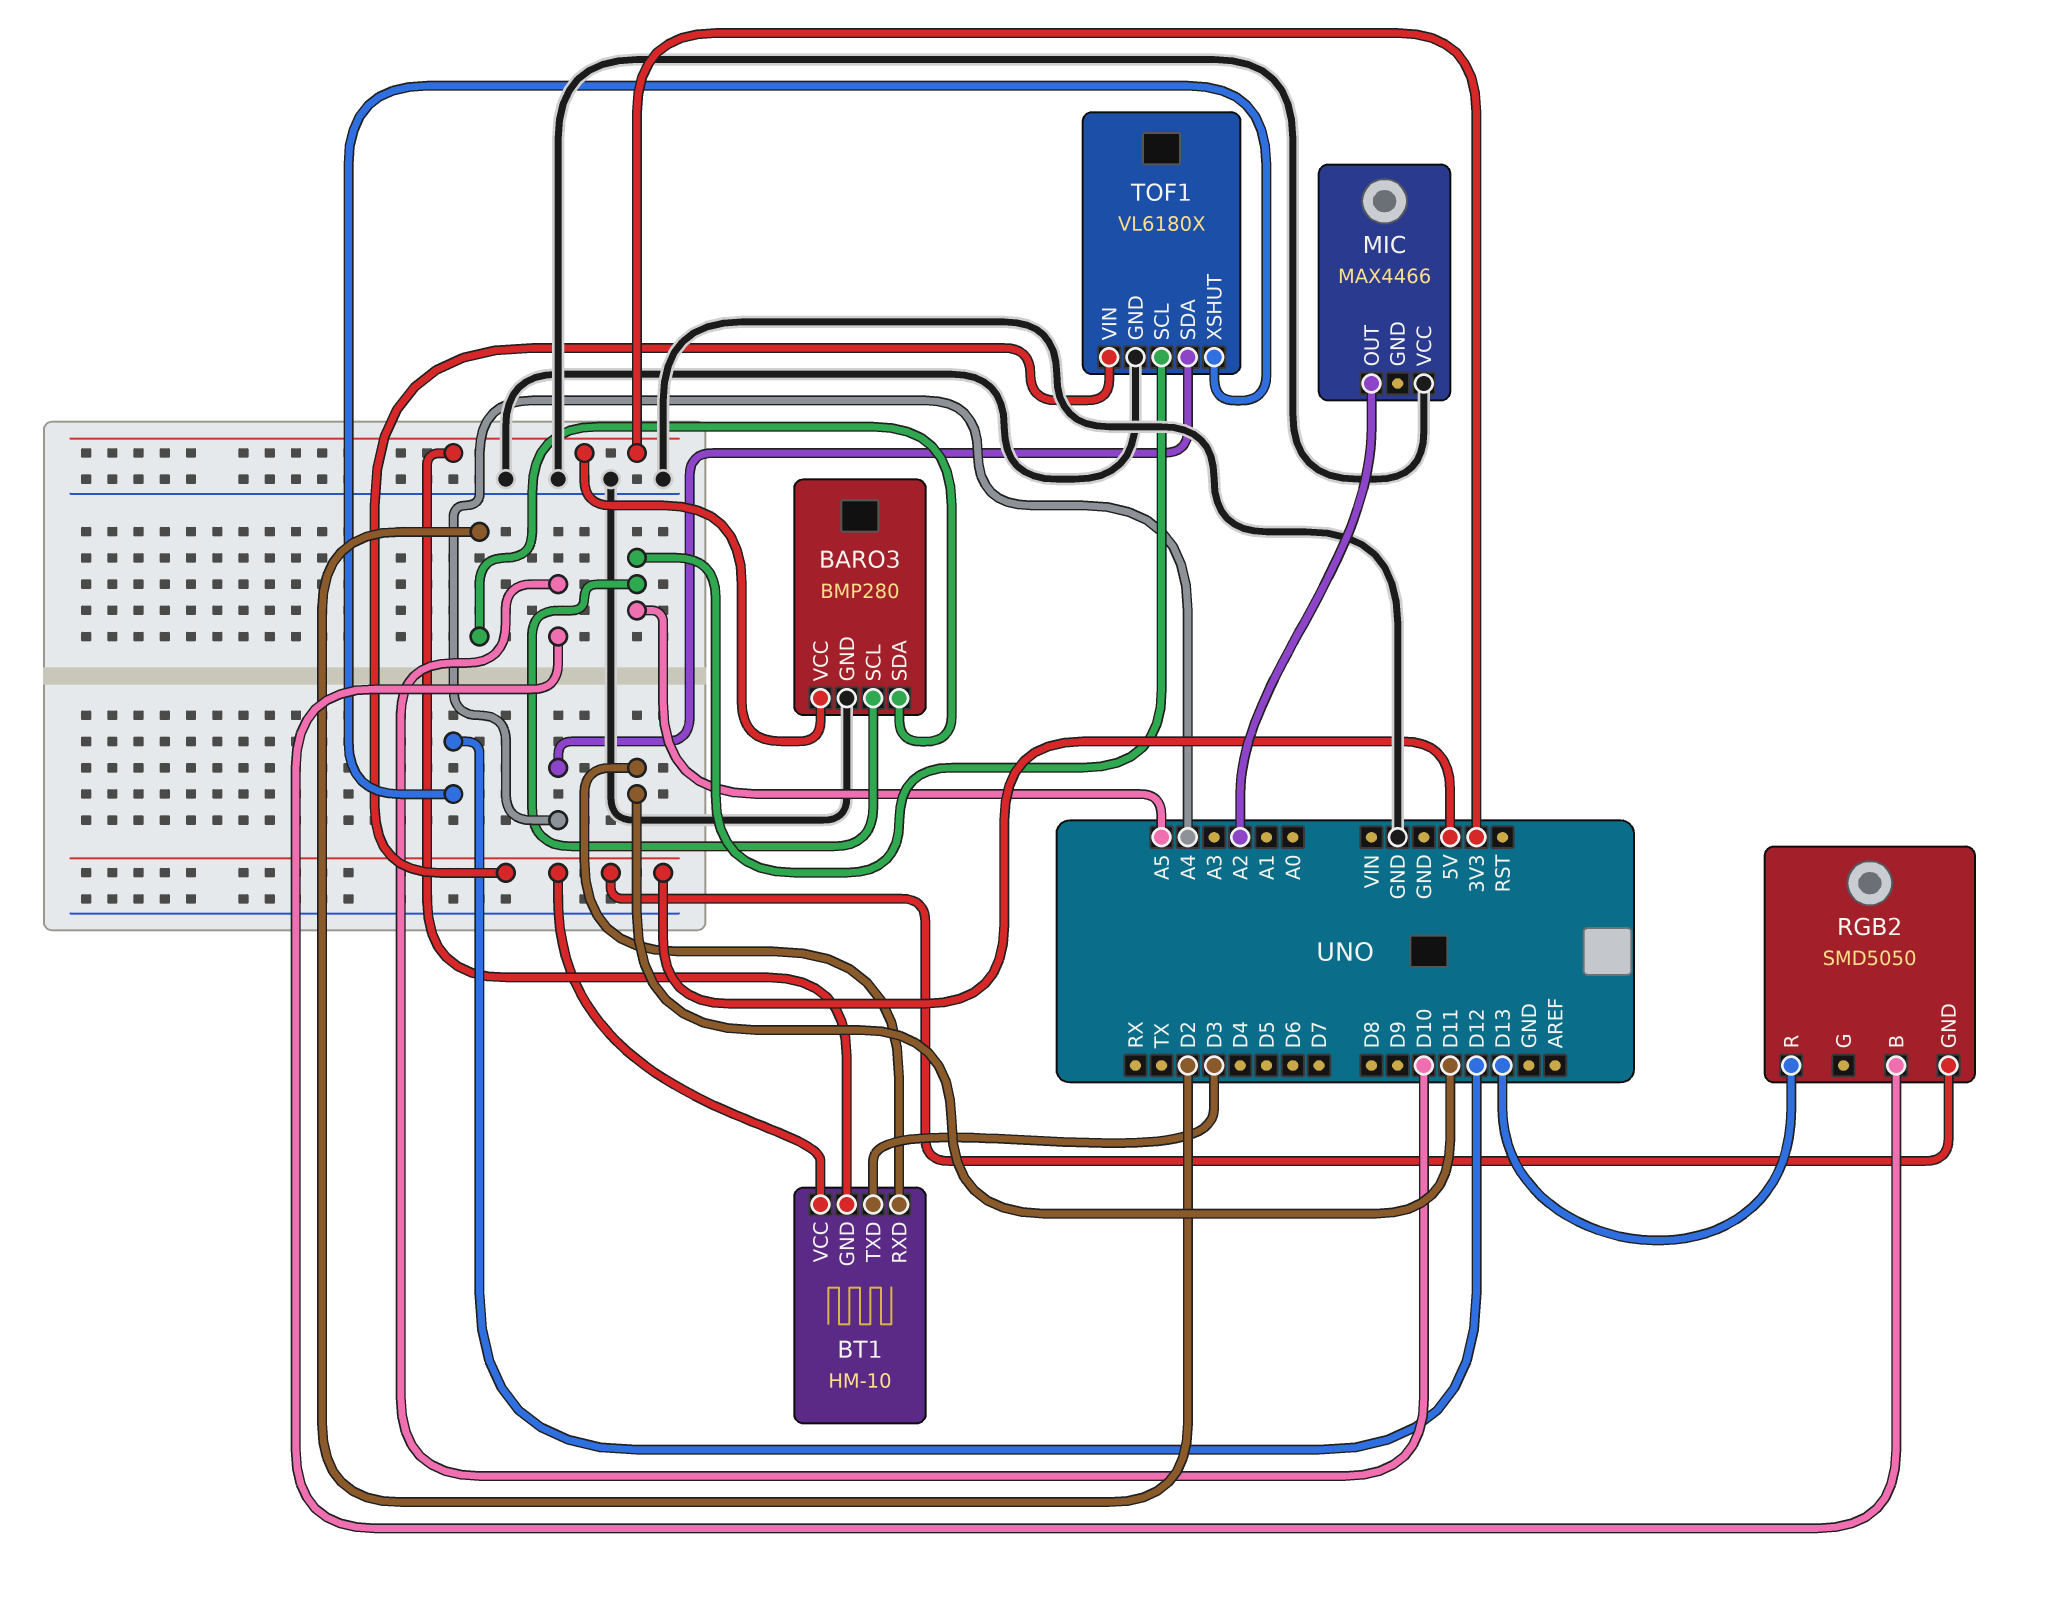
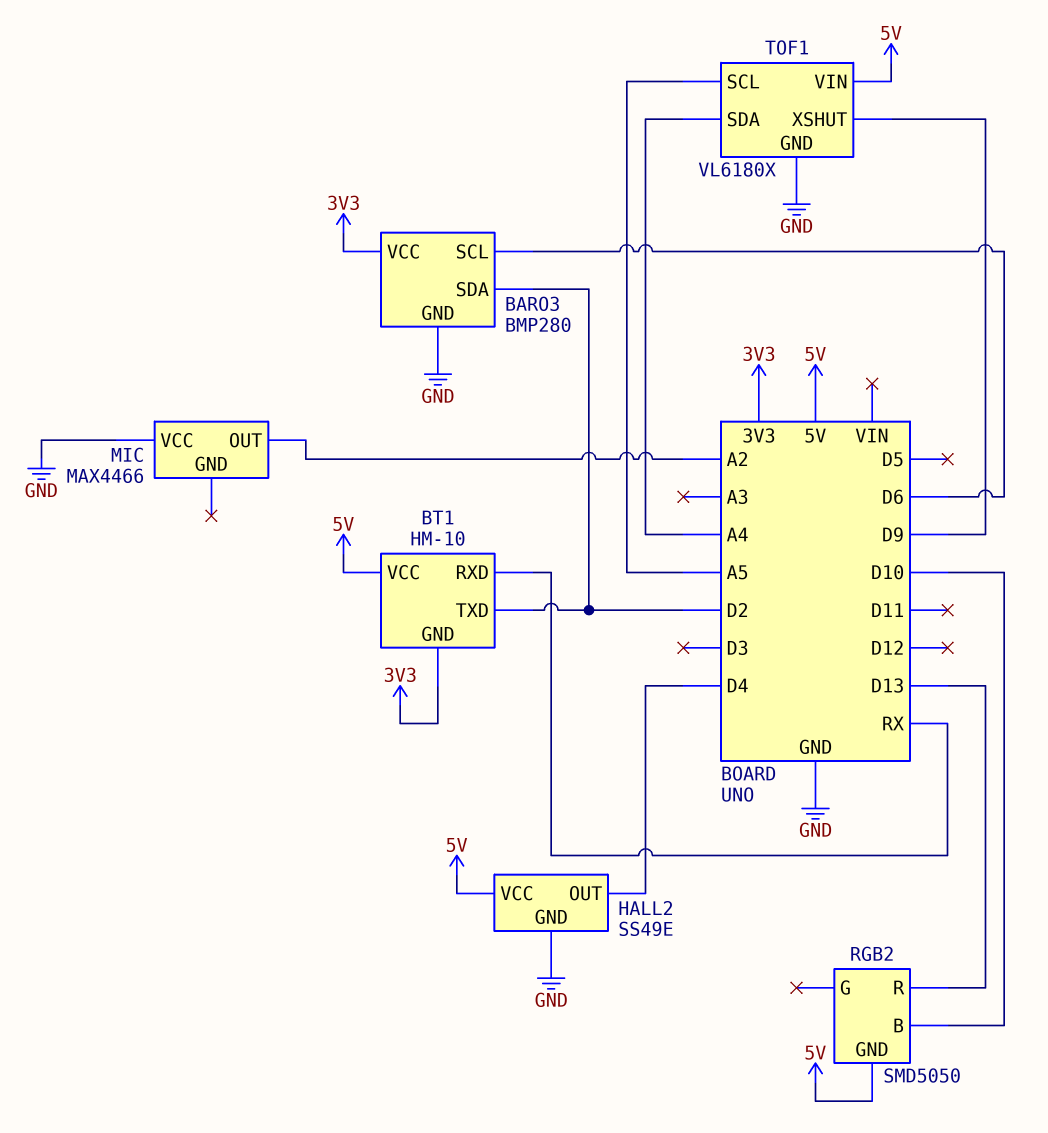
BARO3 pin SCL: A5 -> D6
BT1 pin RXD: D11 -> RX
BT1 pin TXD: D3 -> D2
HALL2: none -> SS49E
HALL2 pin GND: none -> GND
HALL2 pin OUT: none -> D4
HALL2 pin VCC: none -> 5V
TOF1 pin XSHUT: D12 -> D9

